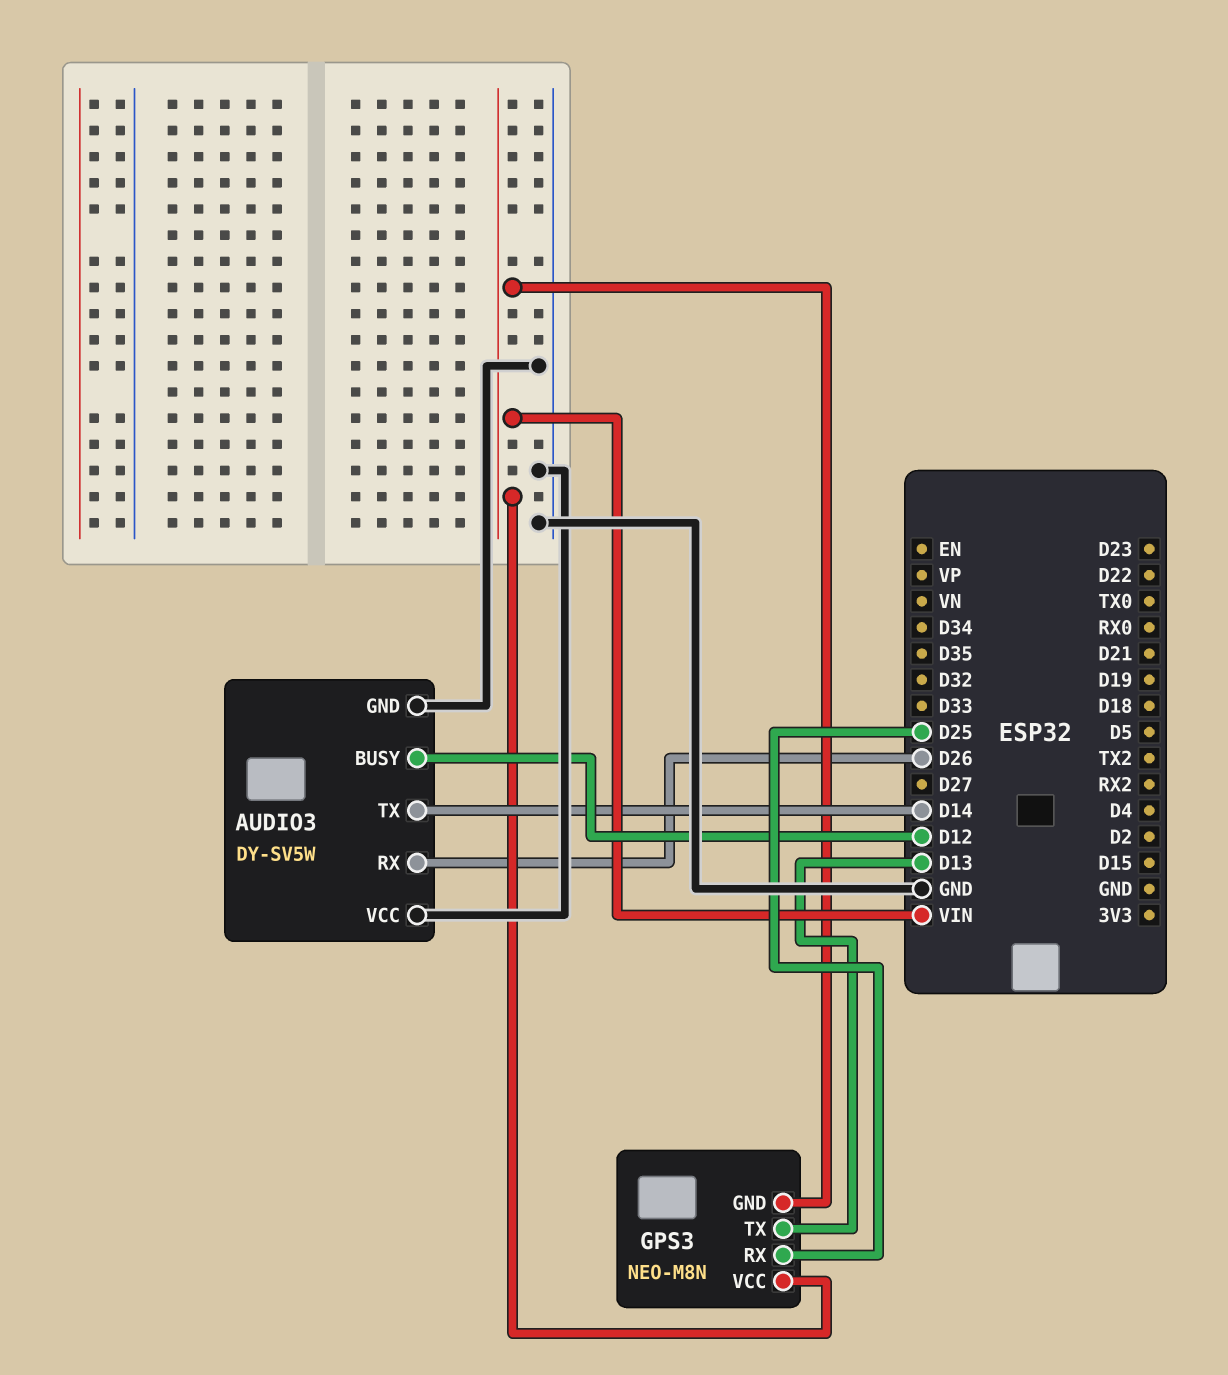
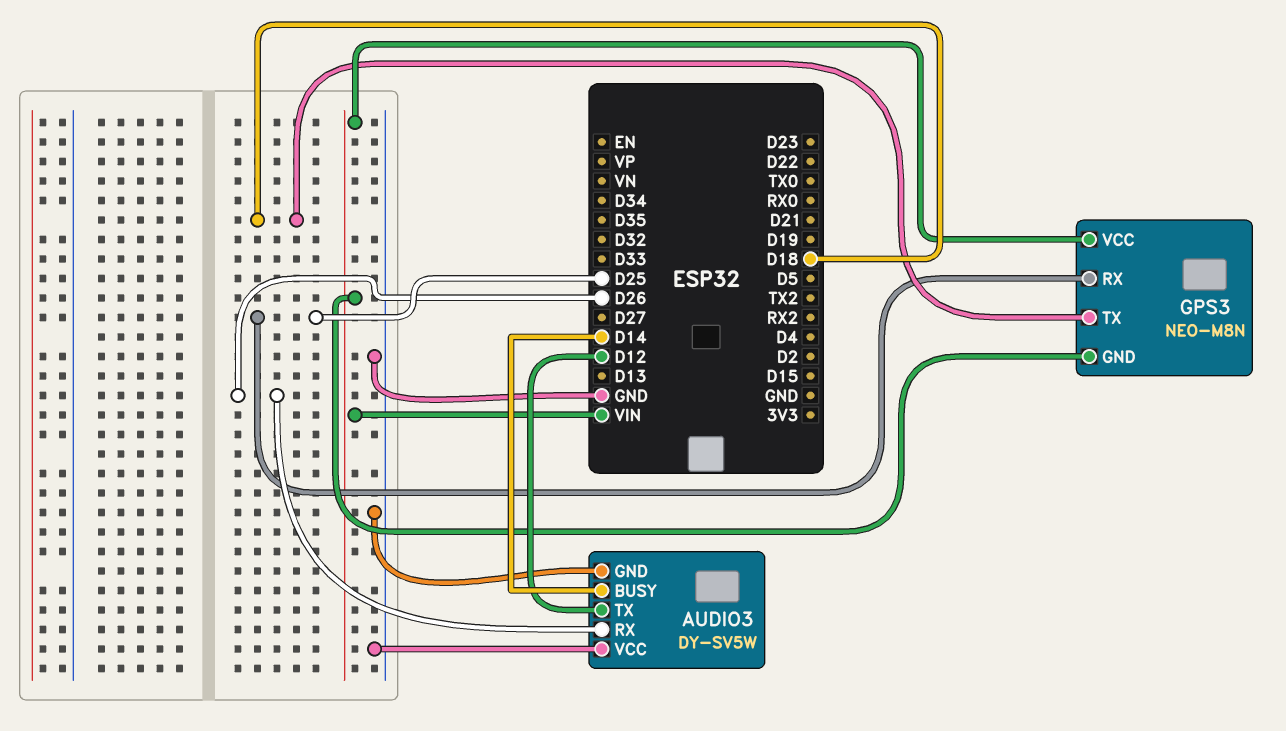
AUDIO3 pin BUSY: D12 -> D14
AUDIO3 pin TX: D14 -> D12
GPS3 pin TX: D13 -> D18

